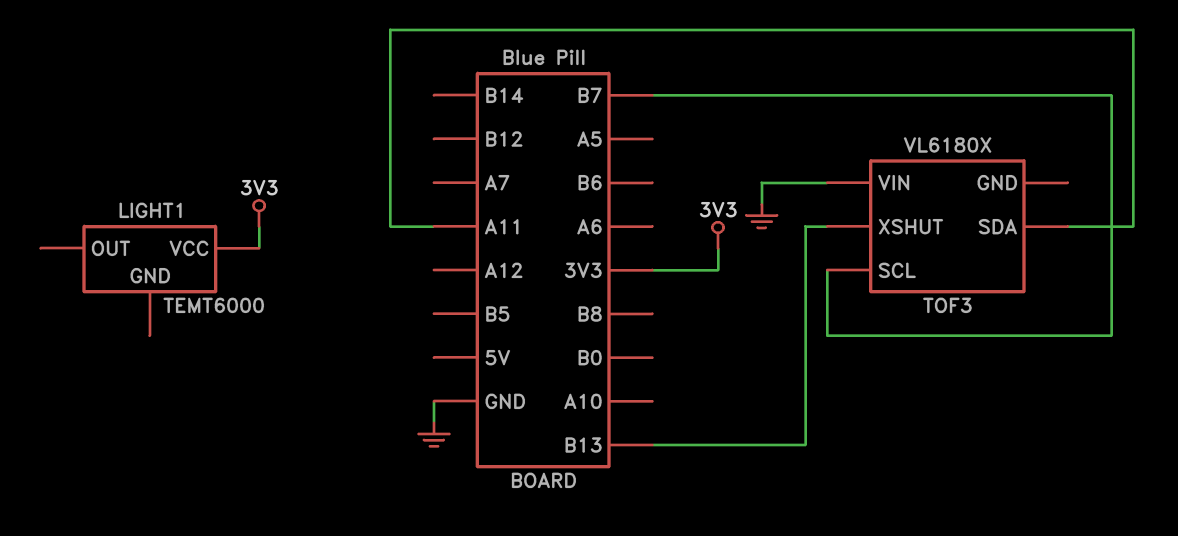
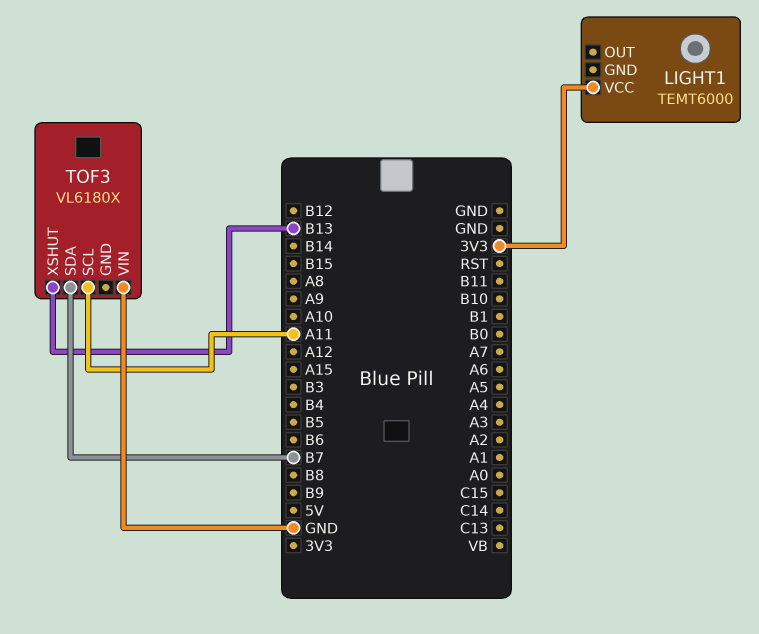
TOF3 pin SCL: B7 -> A11
TOF3 pin SDA: A11 -> B7

